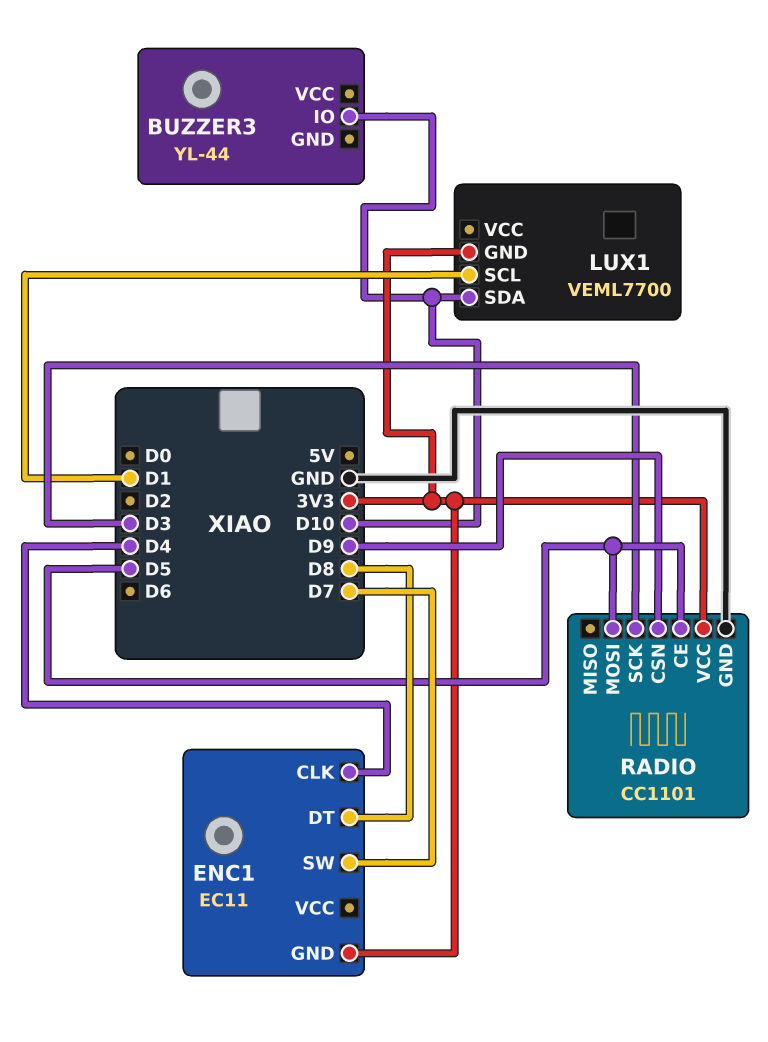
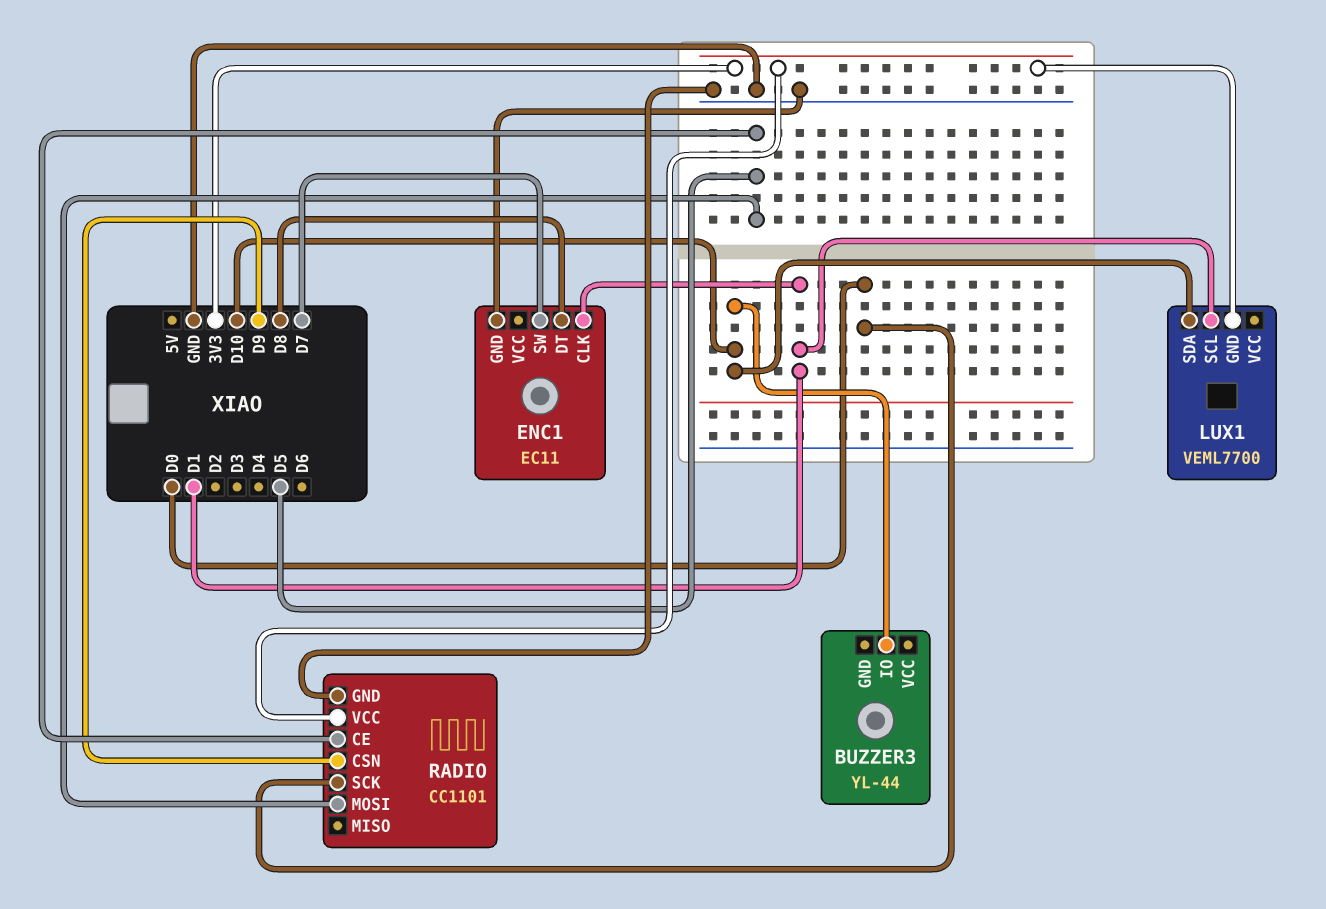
ENC1 pin CLK: D4 -> D1
ENC1 pin GND: 3V3 -> GND
RADIO pin SCK: D3 -> D0

